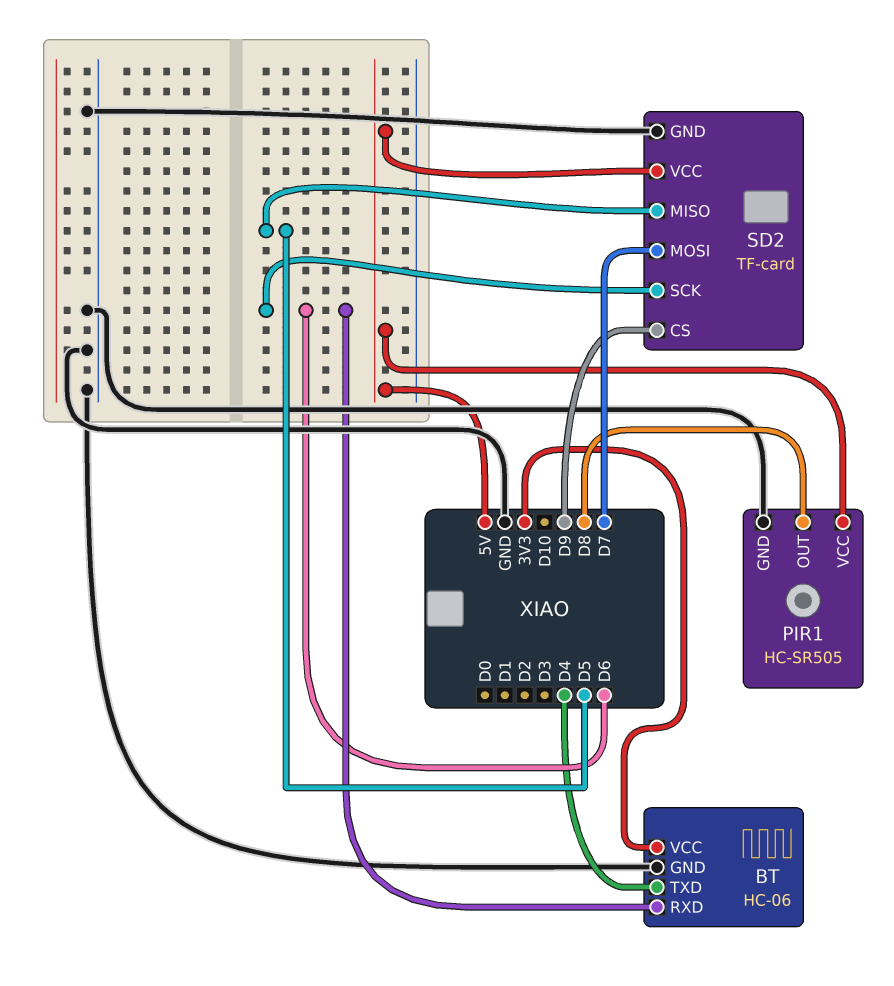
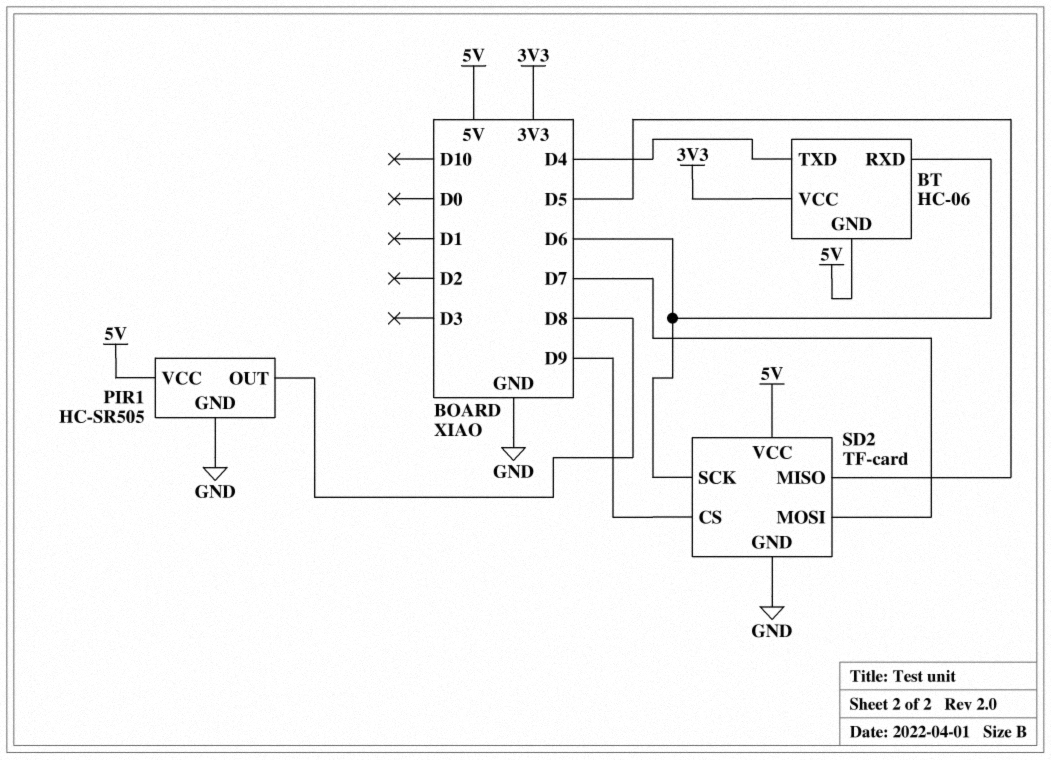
BT pin GND: GND -> 5V

